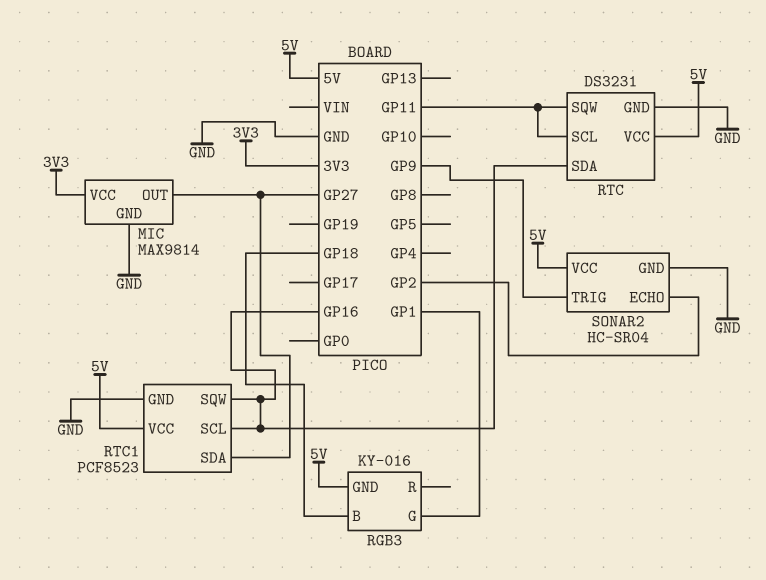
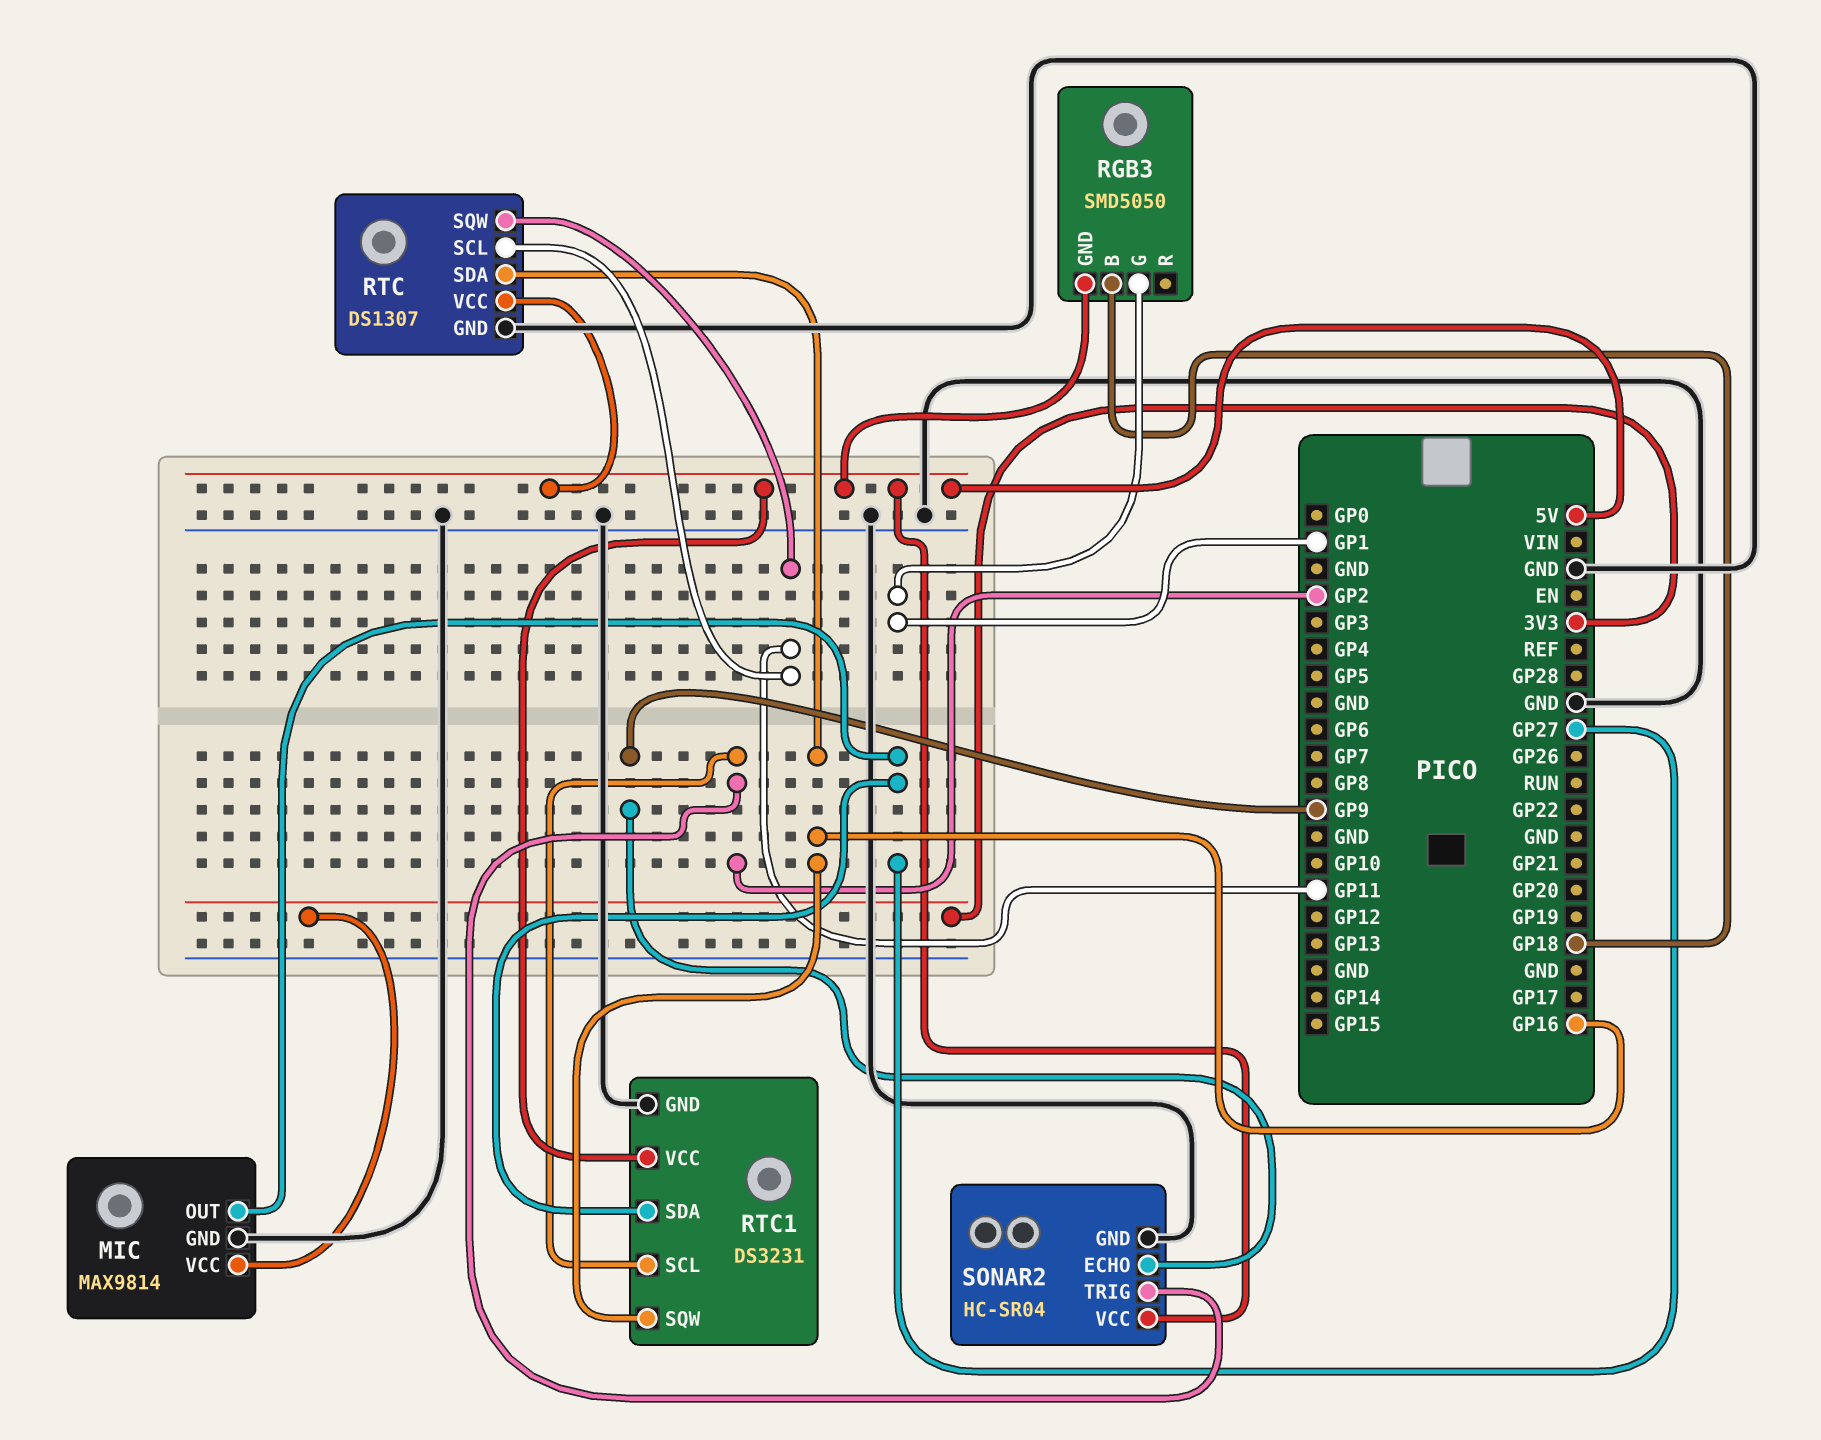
RGB3: KY-016 -> SMD5050
RTC: DS3231 -> DS1307
RTC1: PCF8523 -> DS3231
RTC1 pin SCL: GP16 -> GP2
SONAR2 pin ECHO: GP2 -> GP9
SONAR2 pin TRIG: GP9 -> GP2

